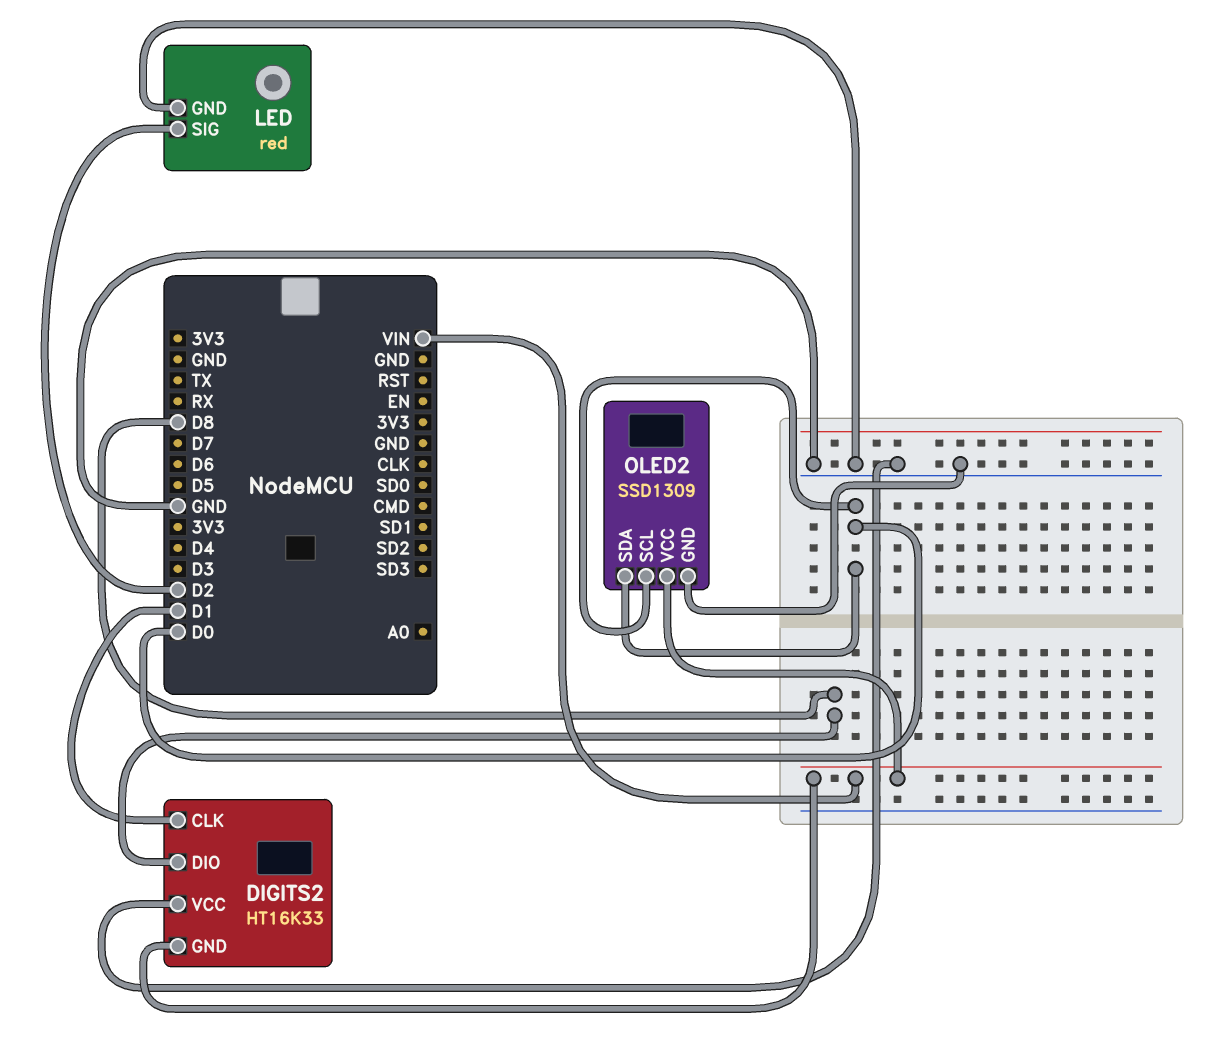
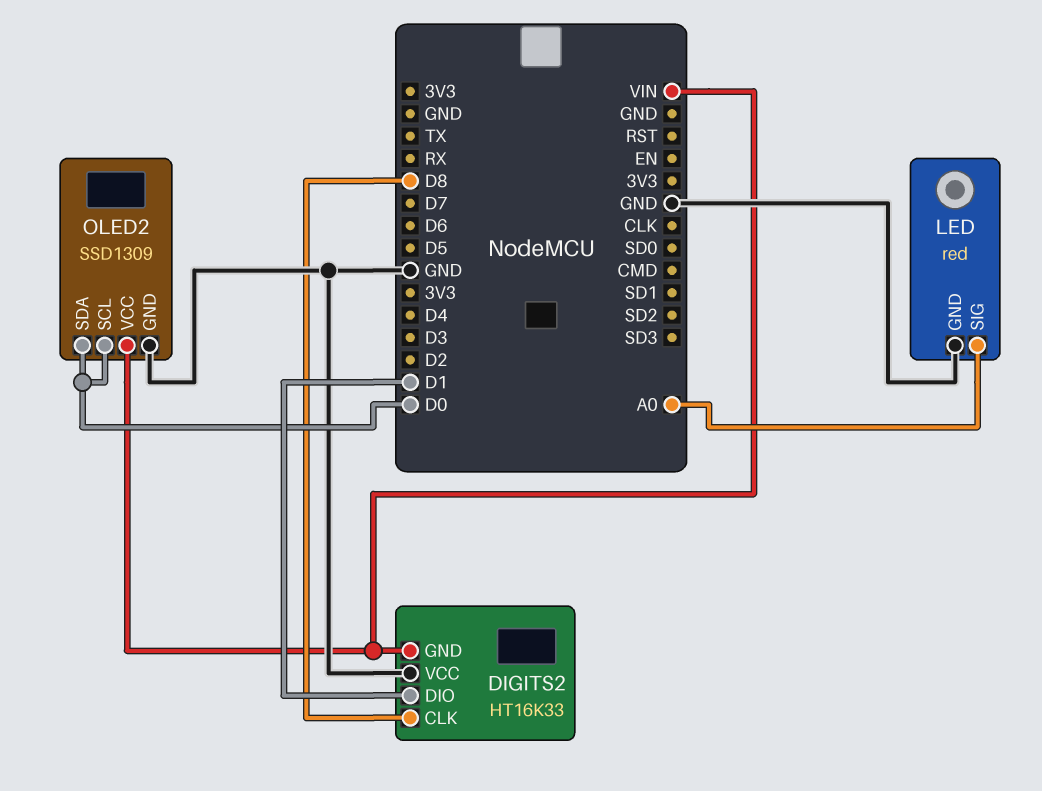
DIGITS2 pin CLK: D1 -> D8
DIGITS2 pin DIO: D8 -> D1
LED pin SIG: D2 -> A0

